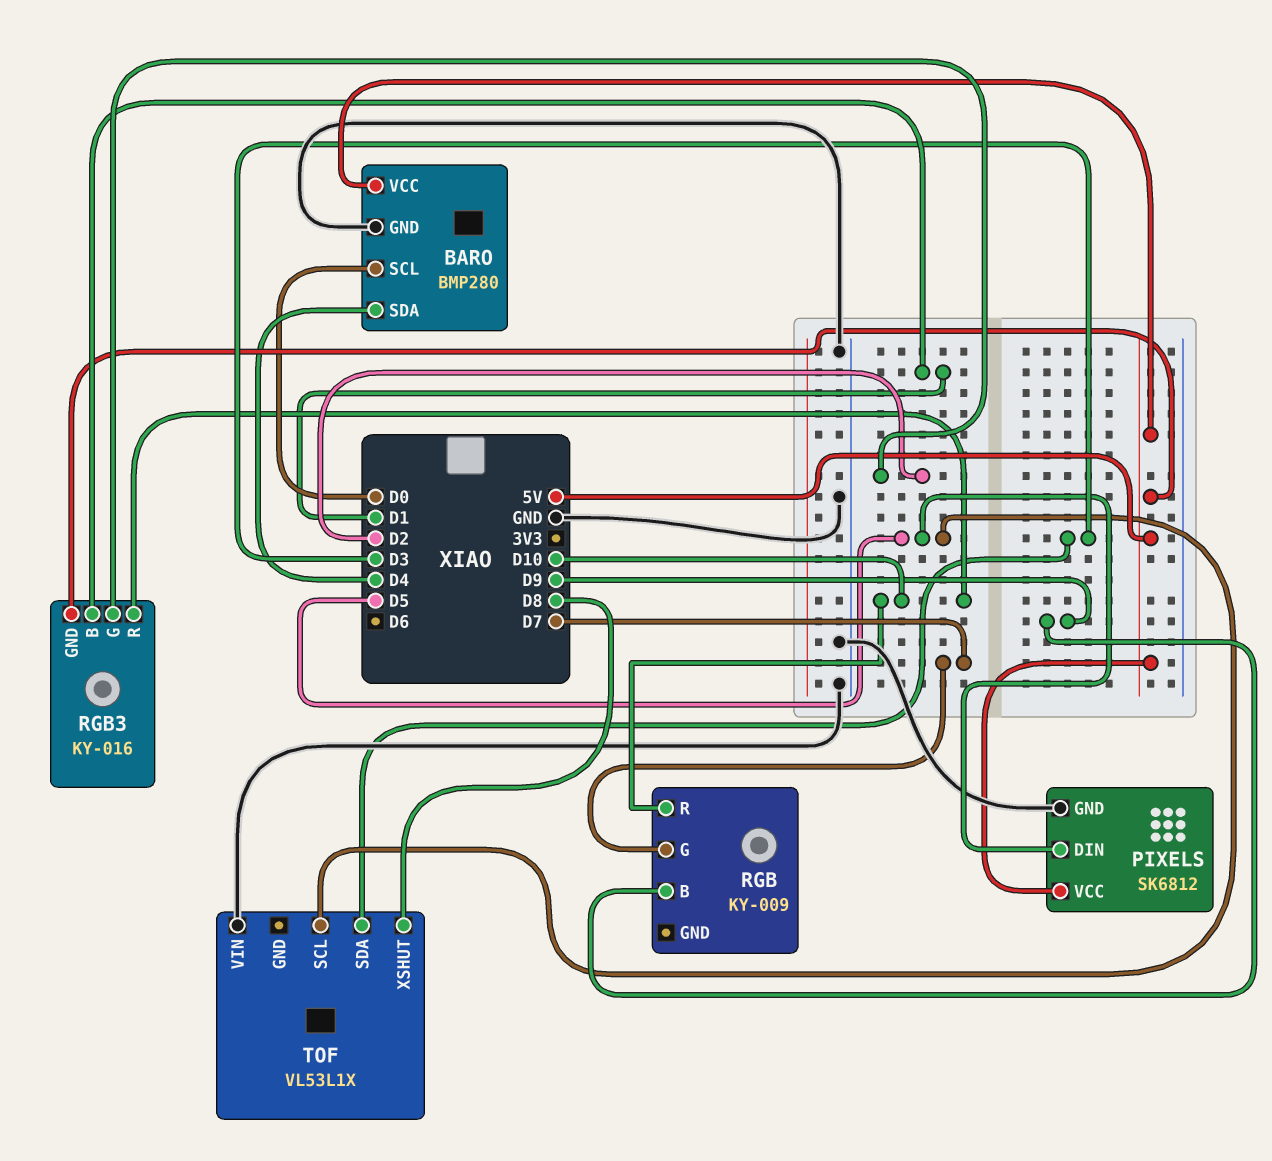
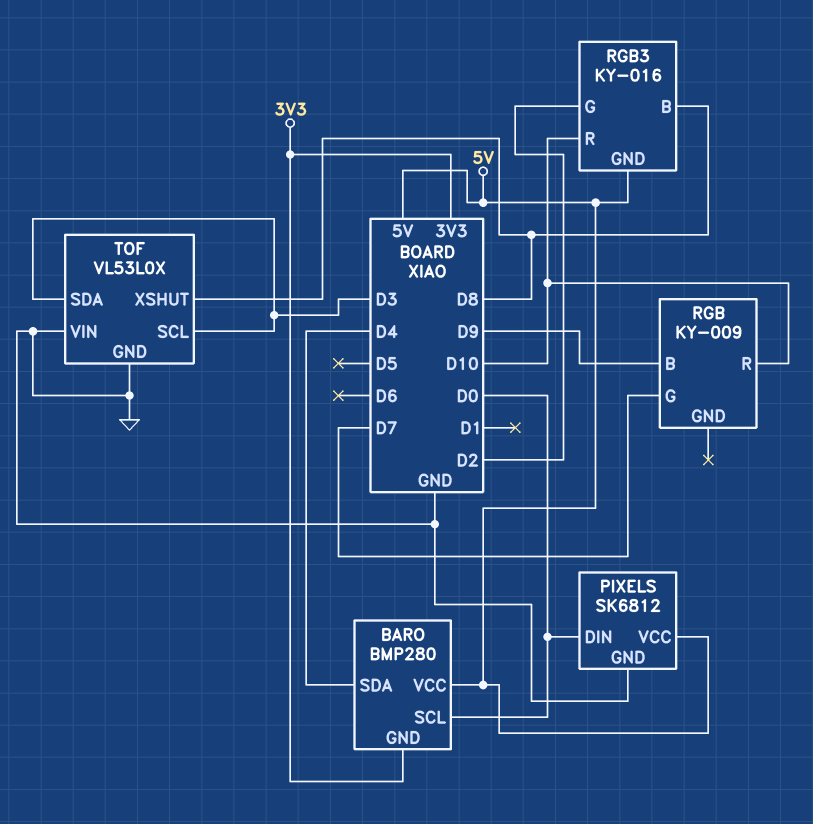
BARO pin GND: GND -> 3V3
PIXELS pin DIN: D5 -> D0
RGB3 pin B: D1 -> D8
TOF: VL53L1X -> VL53L0X
TOF pin GND: none -> GND
TOF pin SCL: D5 -> D3

